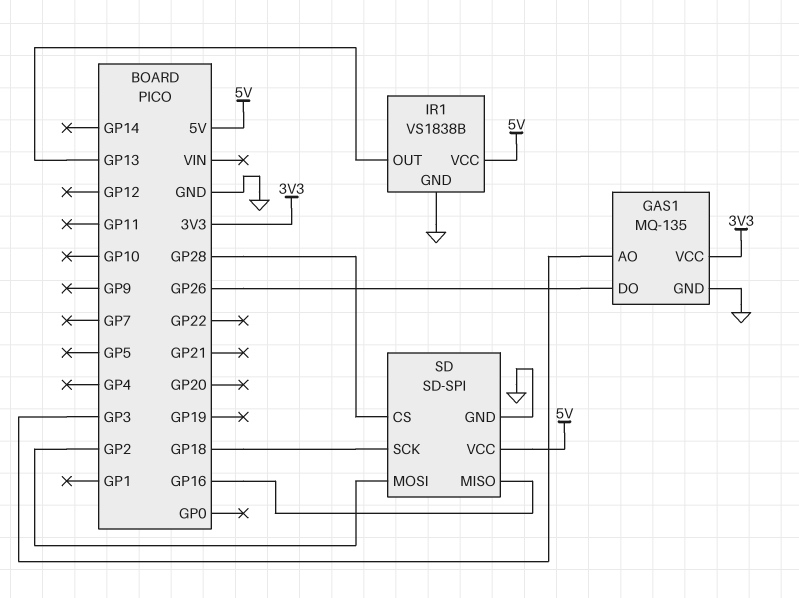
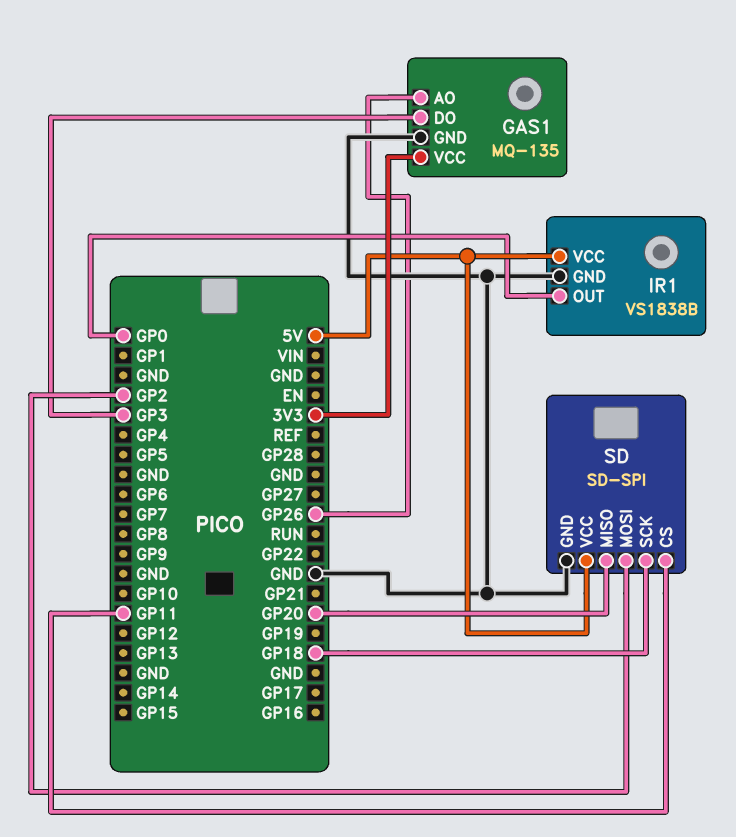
GAS1 pin AO: GP3 -> GP26
GAS1 pin DO: GP26 -> GP3
IR1 pin OUT: GP13 -> GP0
SD pin CS: GP28 -> GP11
SD pin MISO: GP16 -> GP20

